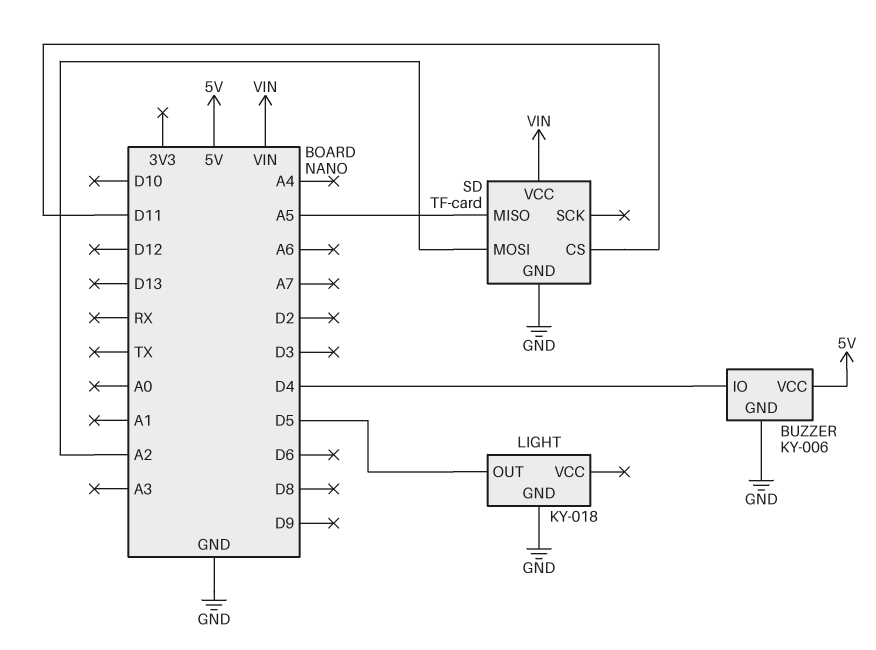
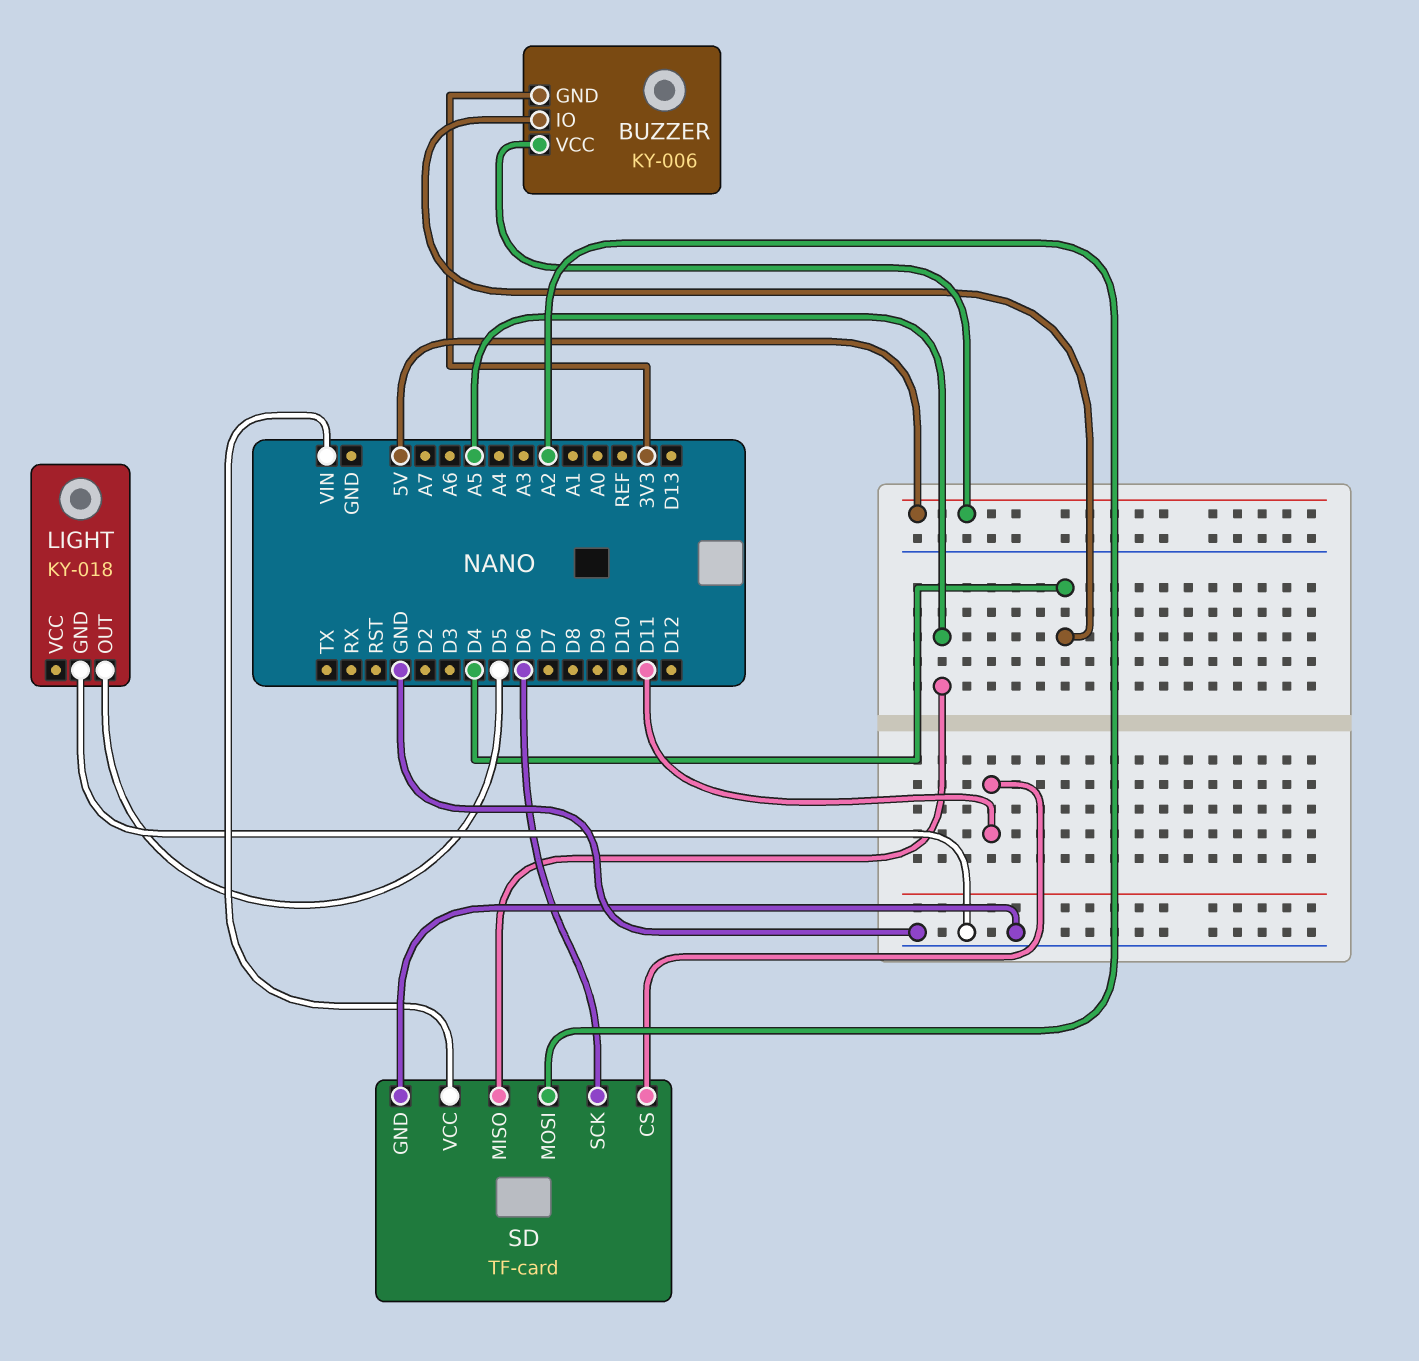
BUZZER pin GND: GND -> 3V3
SD pin SCK: none -> D6

